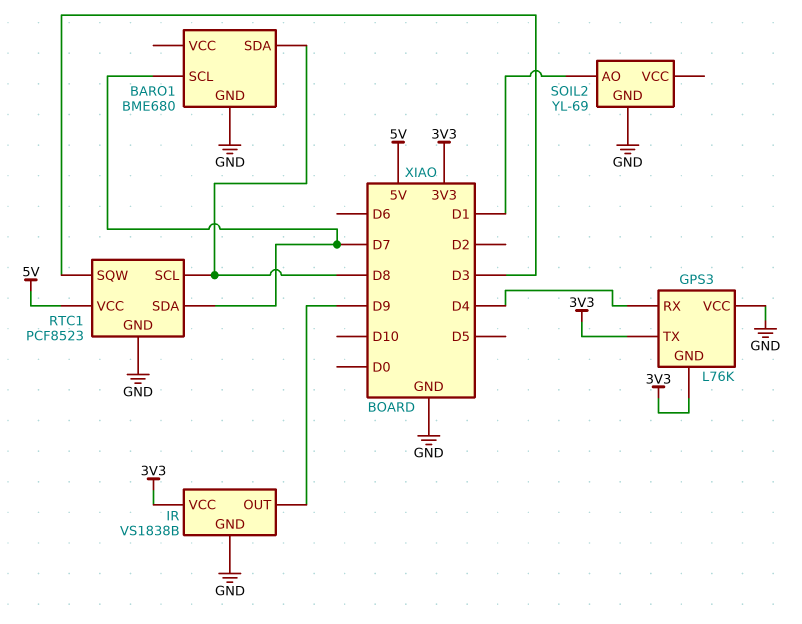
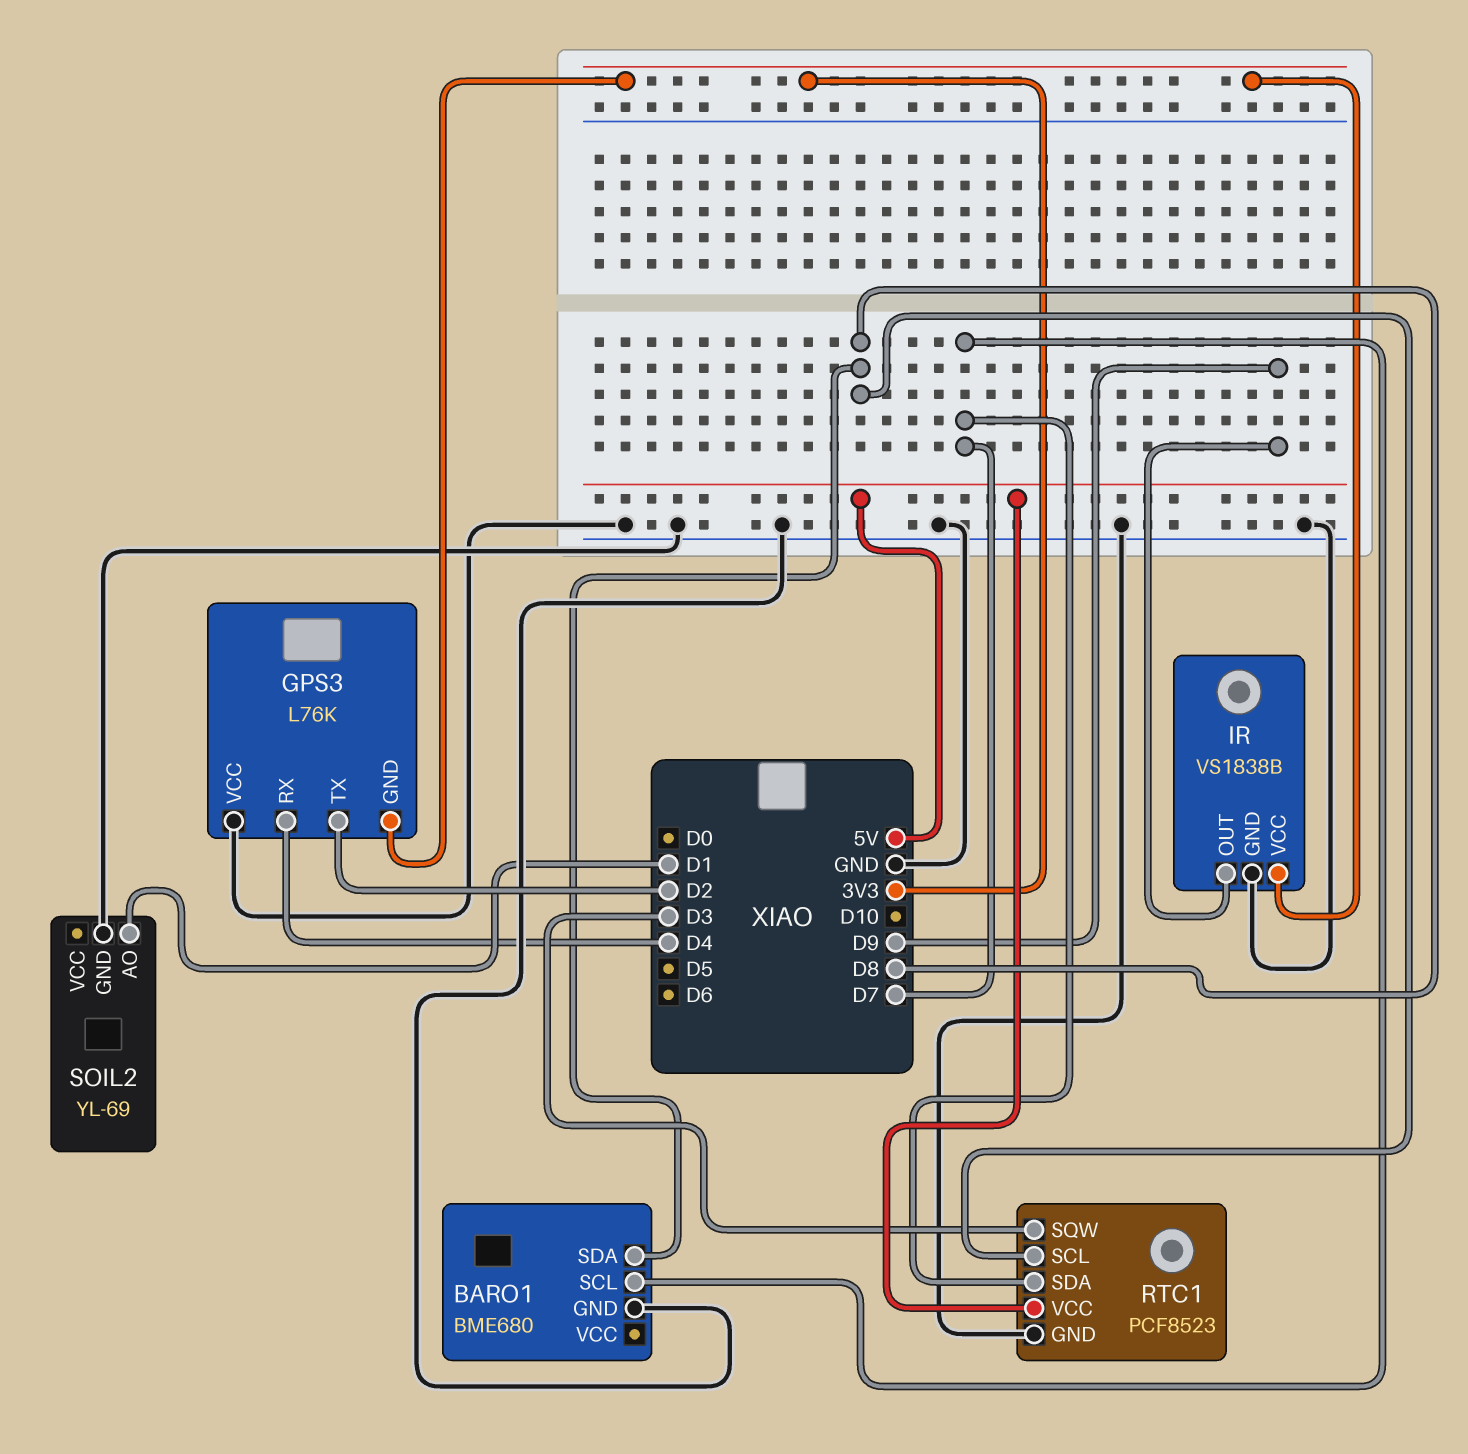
GPS3 pin TX: 3V3 -> D2

